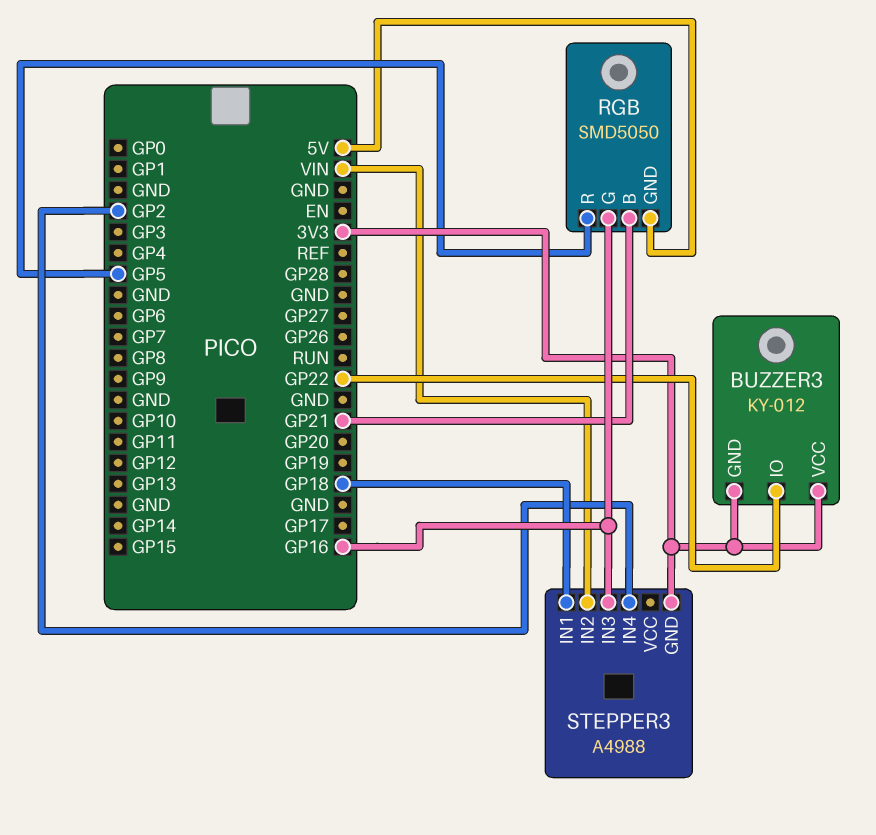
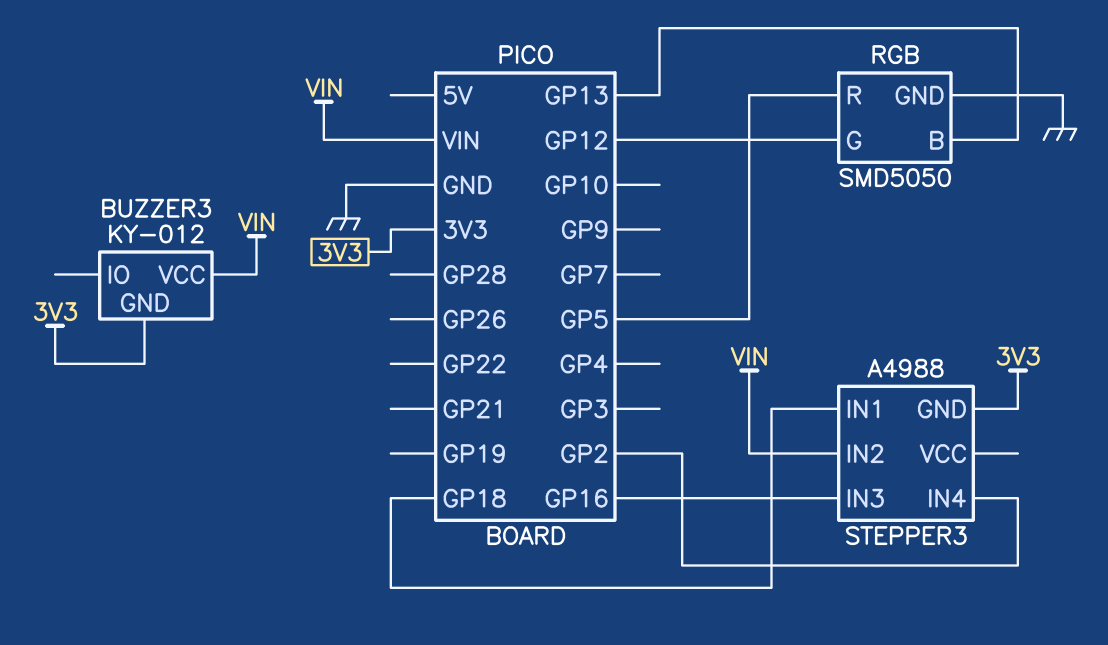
BUZZER3 pin IO: GP22 -> none
BUZZER3 pin VCC: 3V3 -> VIN
RGB pin B: GP21 -> GP13
RGB pin G: GP16 -> GP12
RGB pin GND: 5V -> GND

